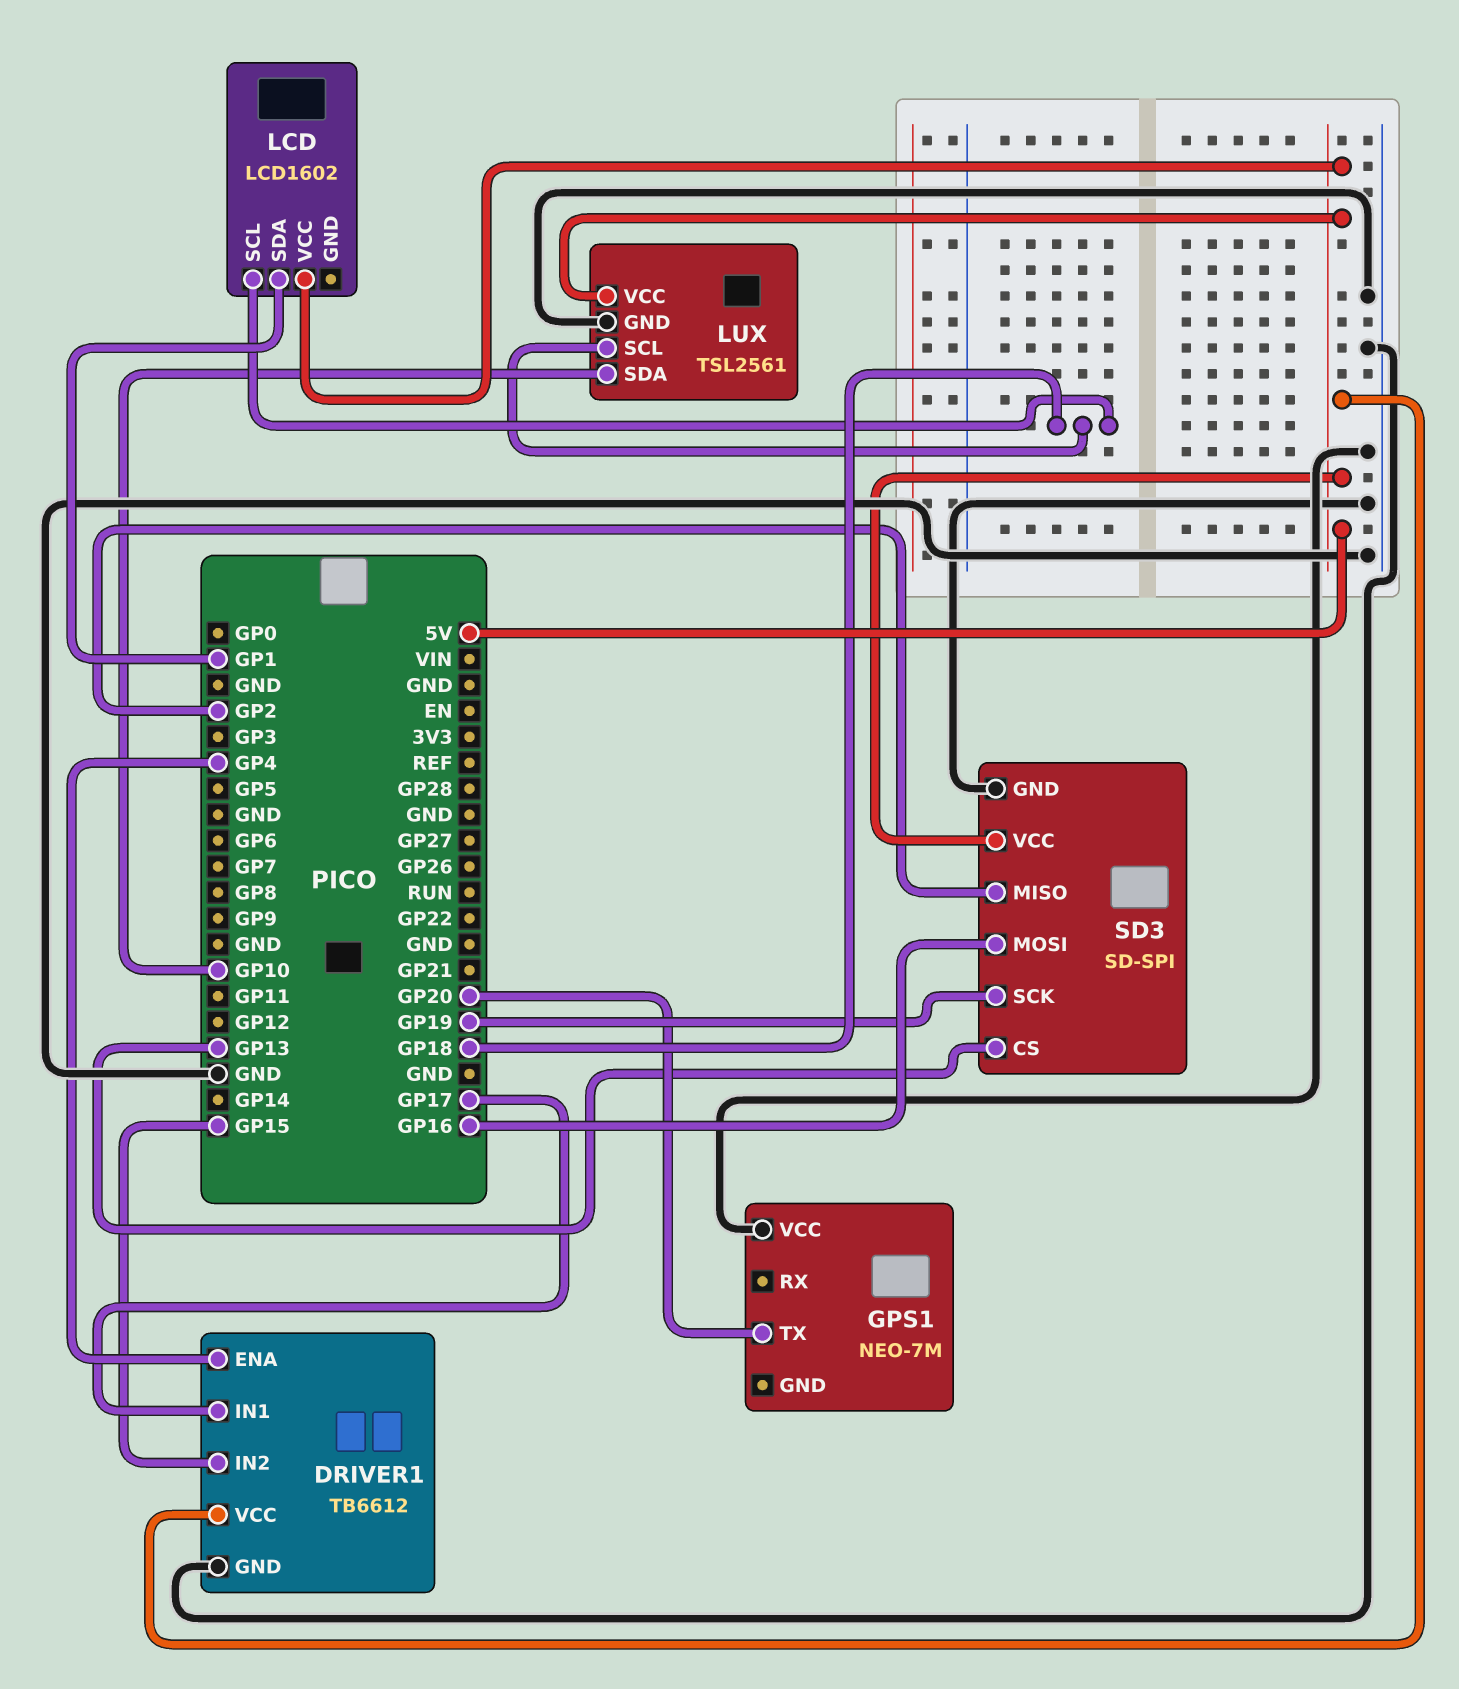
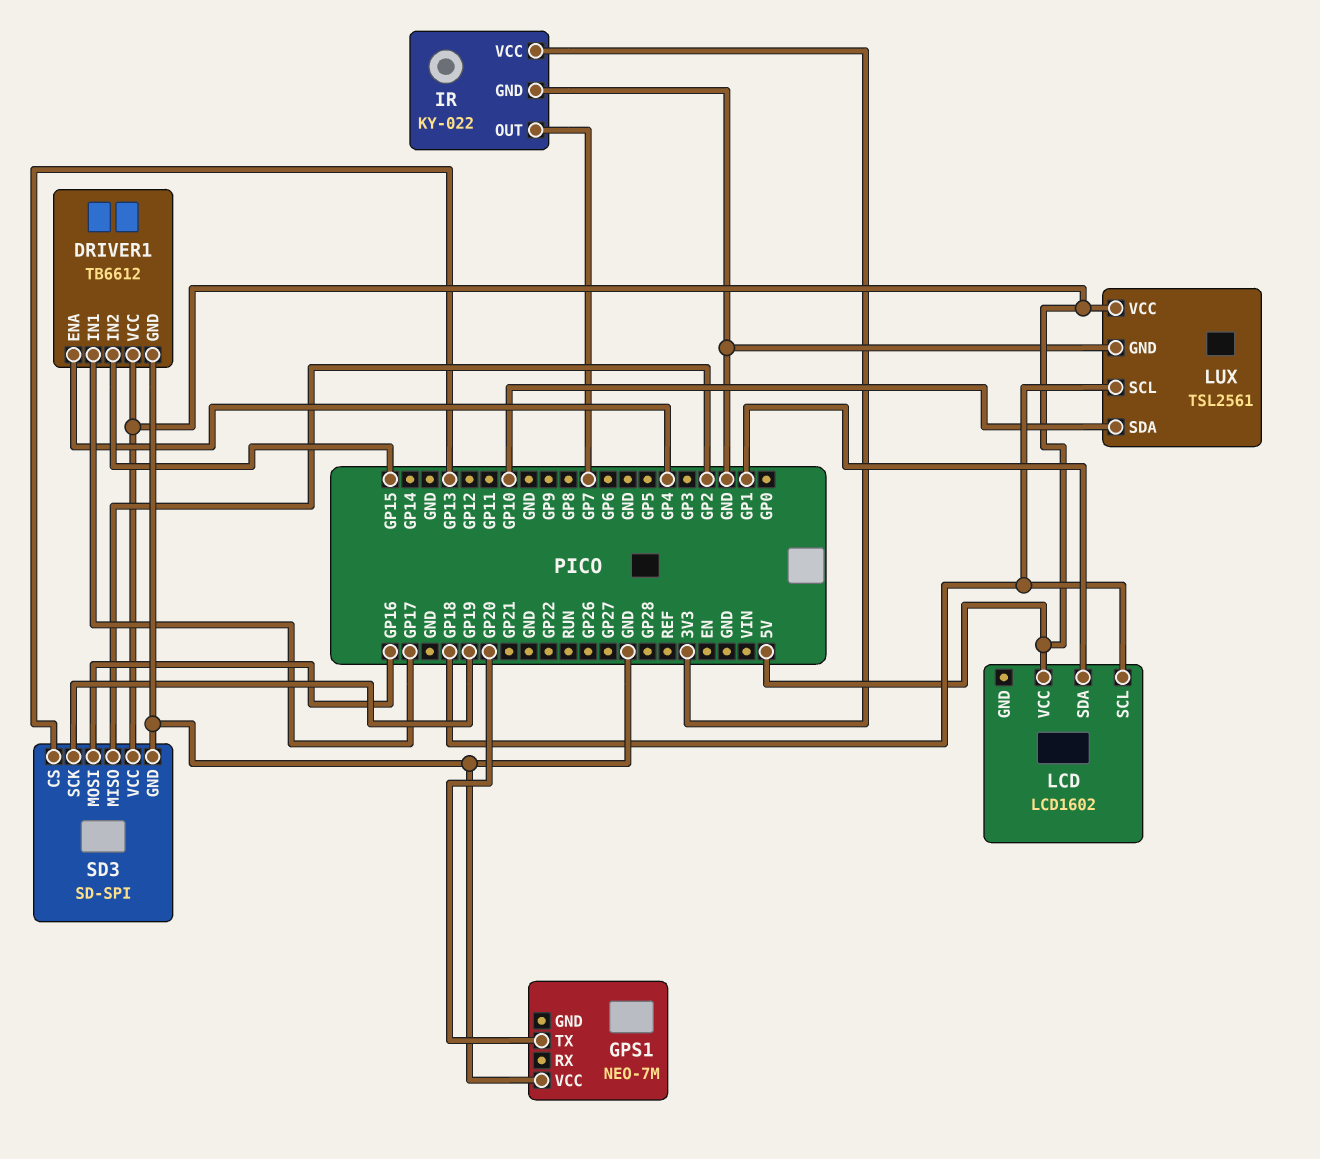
IR: none -> KY-022
IR pin GND: none -> GND
IR pin OUT: none -> GP7
IR pin VCC: none -> 3V3

